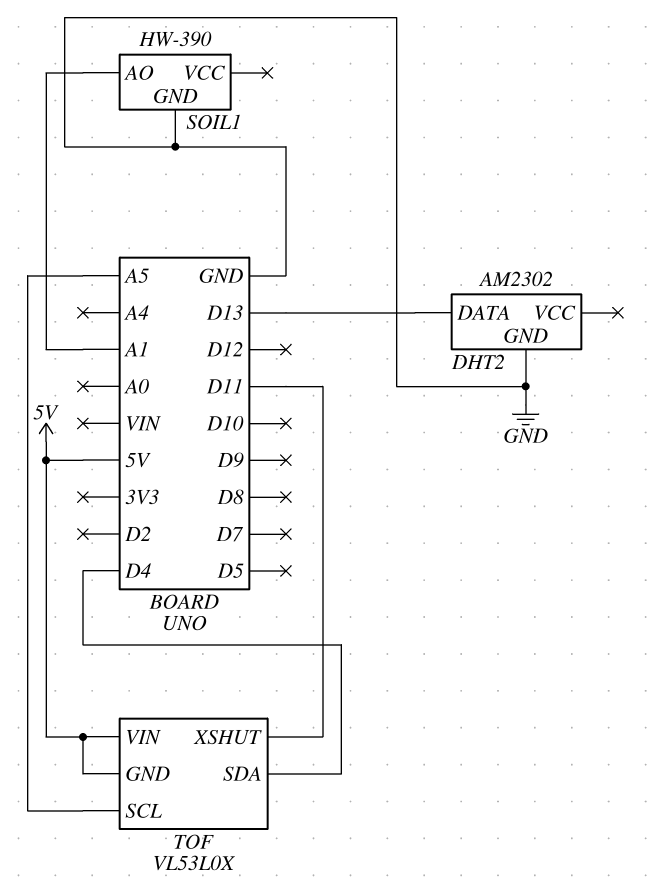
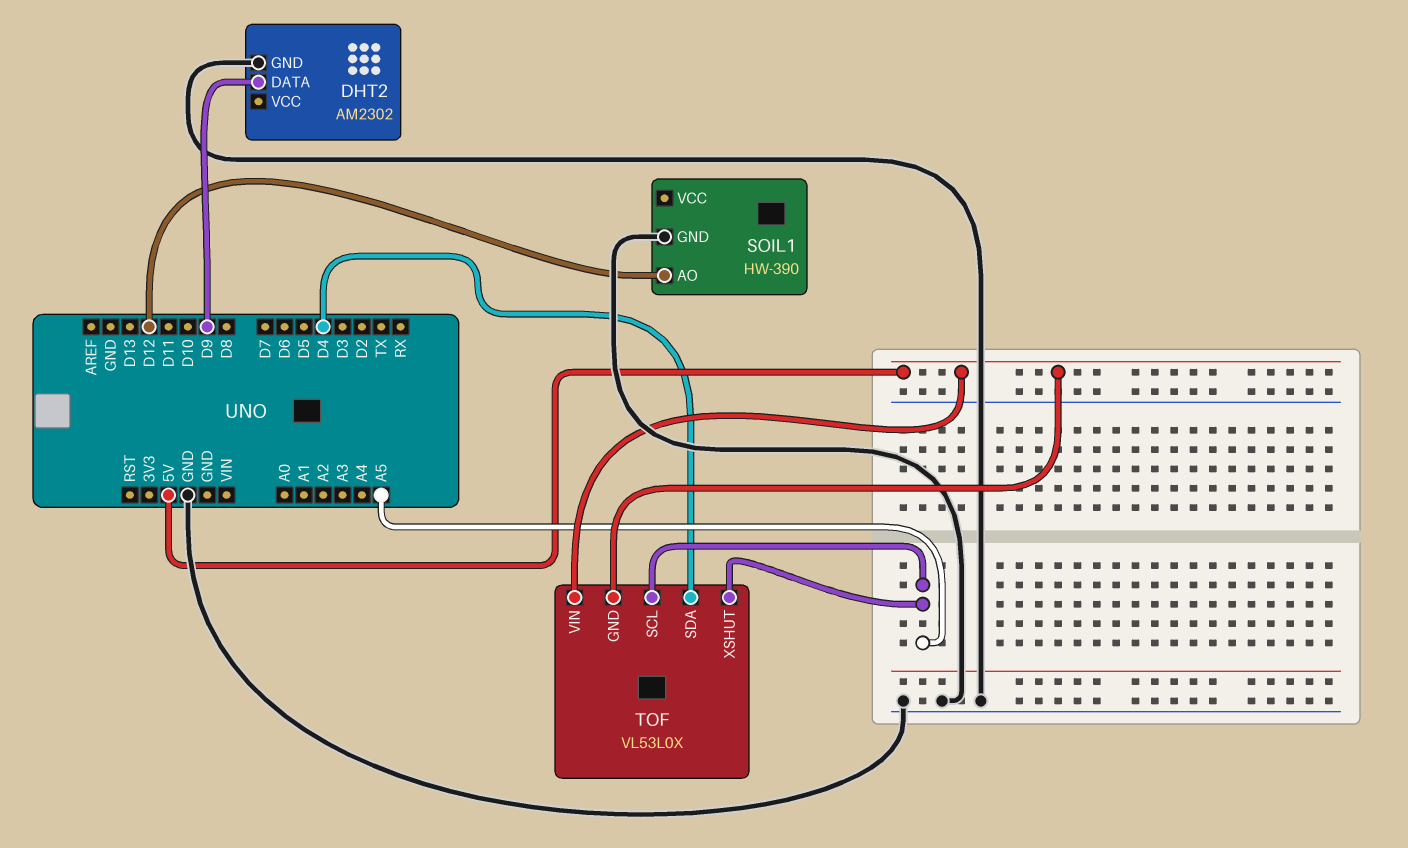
DHT2 pin DATA: D13 -> D9
SOIL1 pin AO: A1 -> D12
TOF pin XSHUT: D11 -> A5

